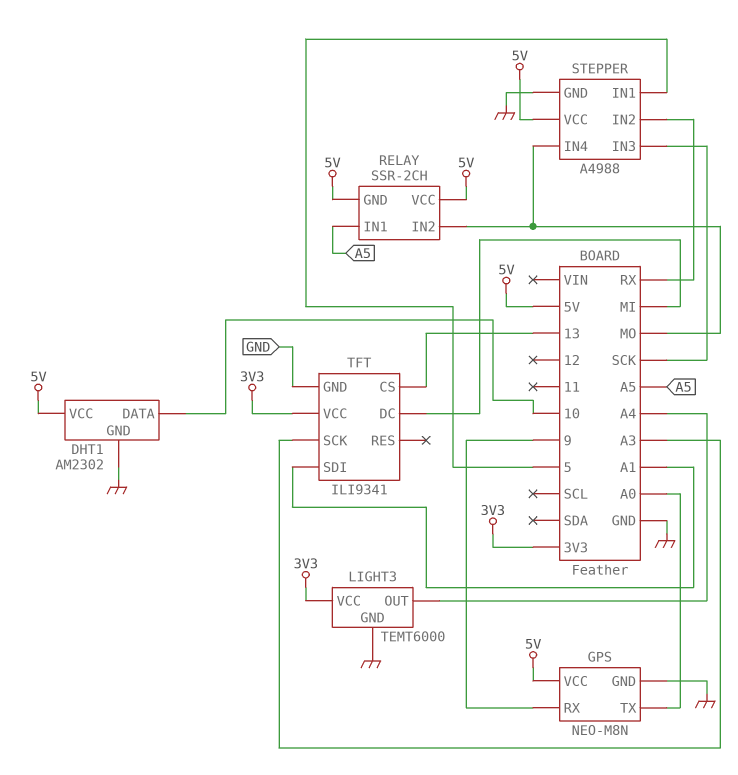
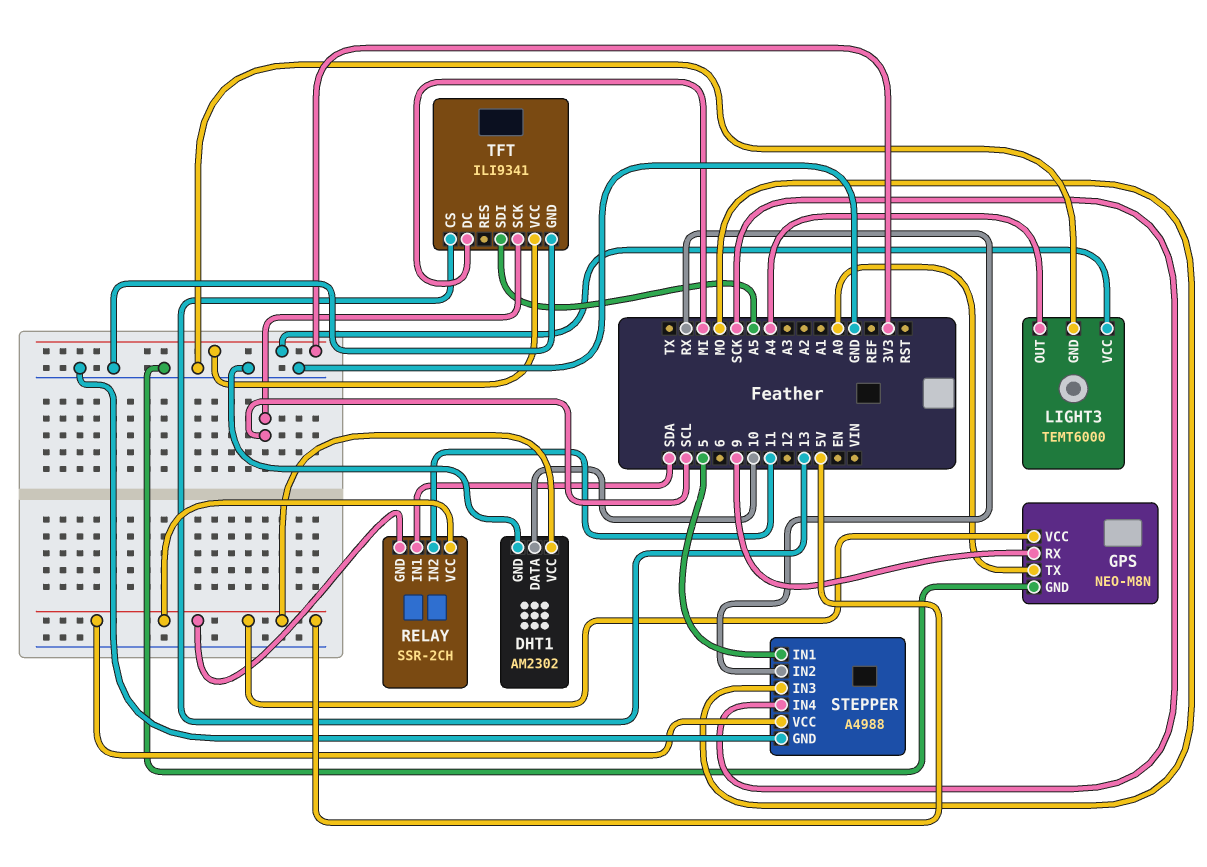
RELAY pin IN1: A5 -> SDA
RELAY pin IN2: MO -> 11
STEPPER pin IN3: SCK -> MO
STEPPER pin IN4: MO -> SCK
TFT pin SCK: A3 -> SCL
TFT pin SDI: A1 -> A5

